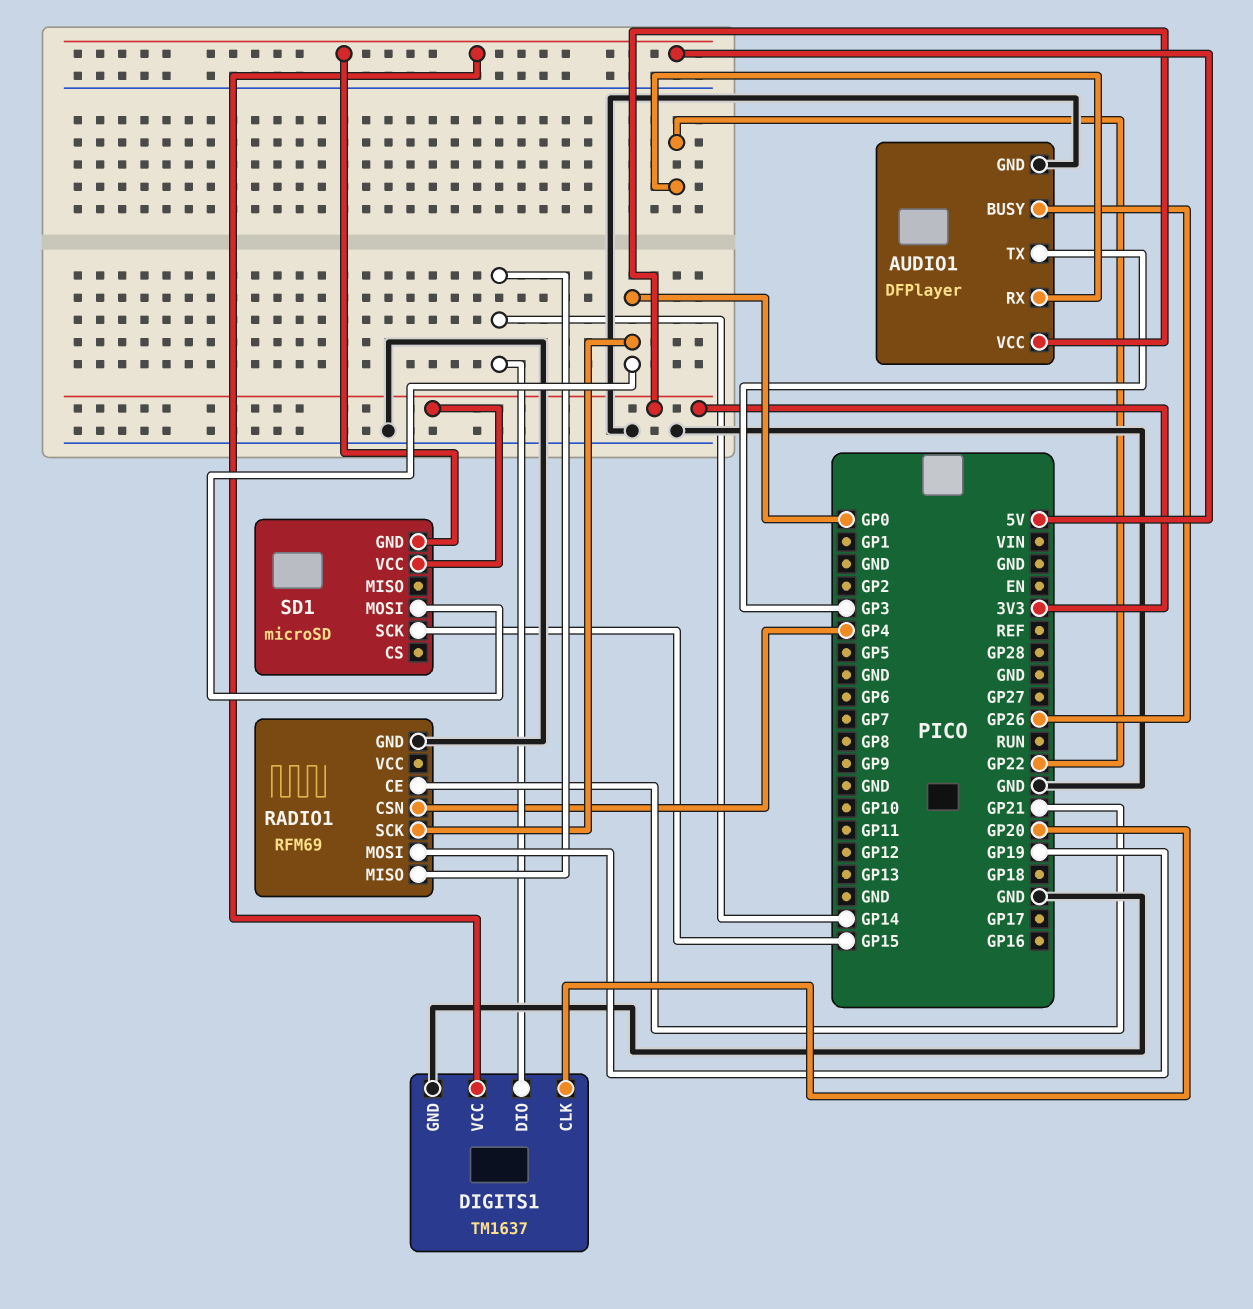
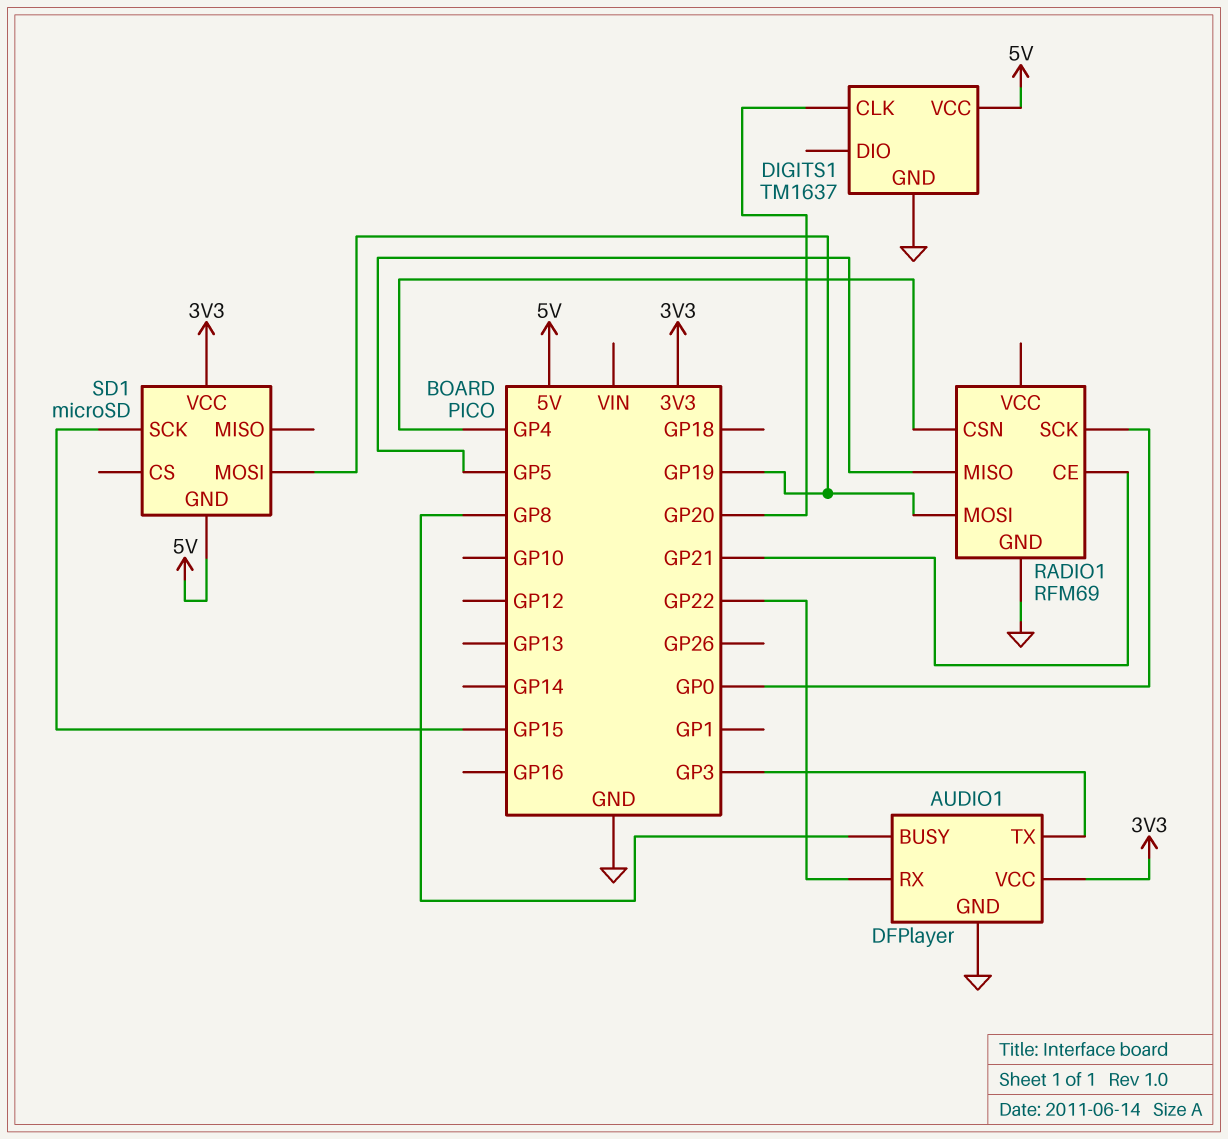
AUDIO1 pin BUSY: GP26 -> GP8
DIGITS1 pin DIO: GP14 -> none
RADIO1 pin MISO: GP14 -> GP5
SD1 pin MOSI: GP0 -> GP19

